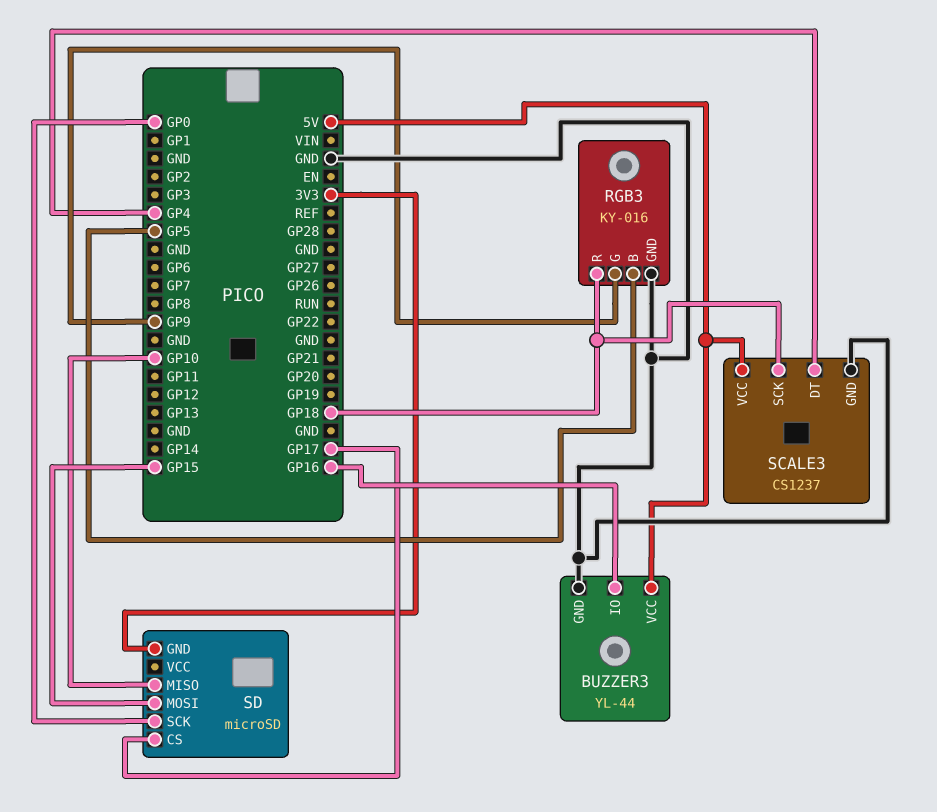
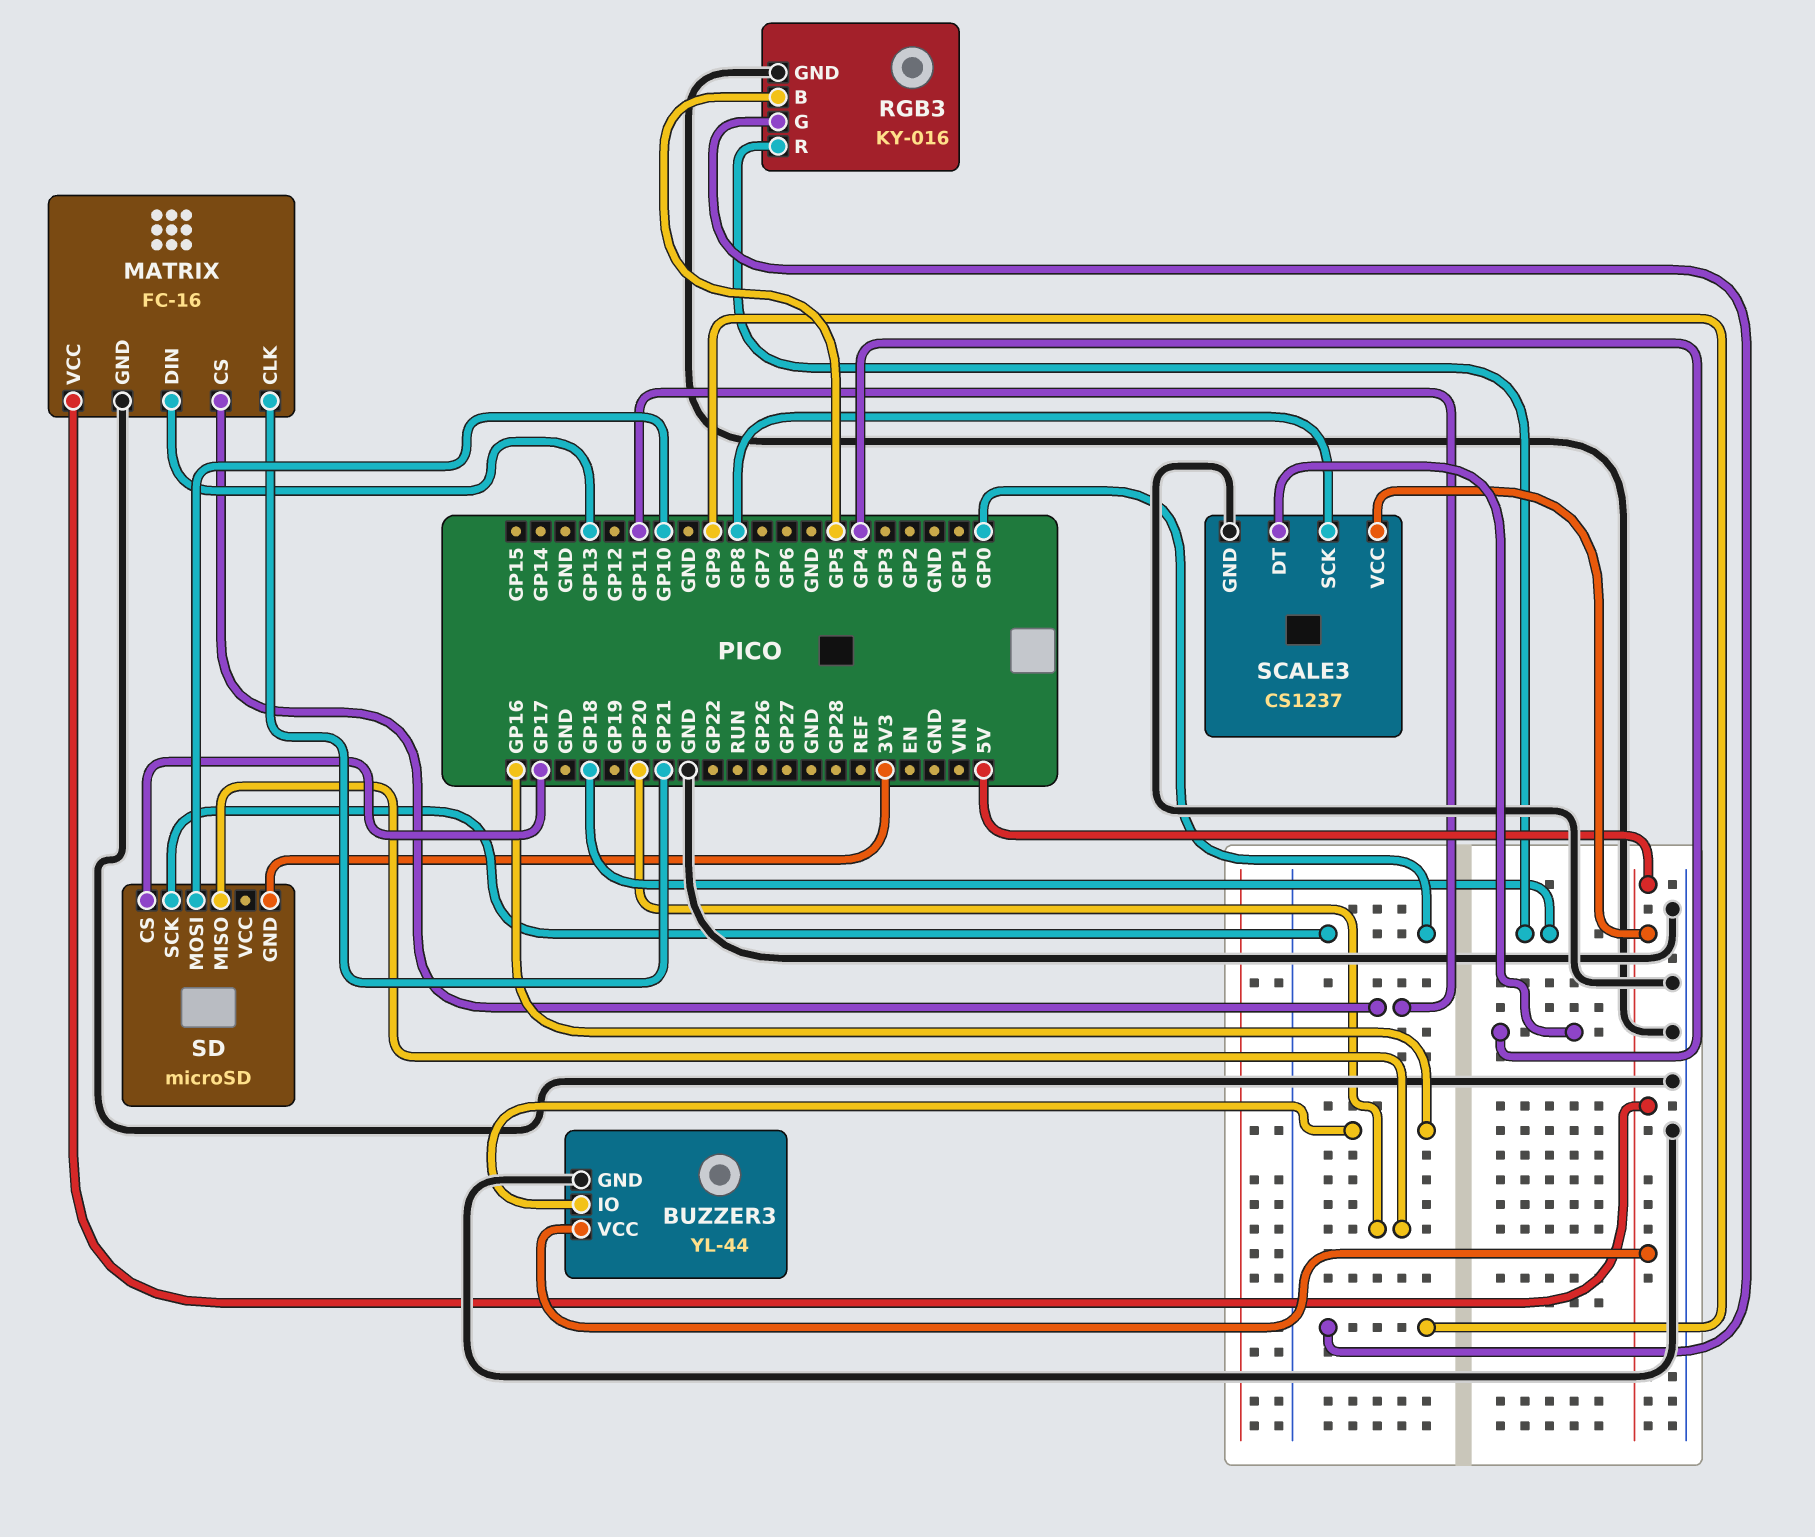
MATRIX: none -> FC-16
MATRIX pin CLK: none -> GP21
MATRIX pin CS: none -> GP11
MATRIX pin DIN: none -> GP13
MATRIX pin GND: none -> GND
MATRIX pin VCC: none -> 5V
SCALE3 pin SCK: GP18 -> GP8
SD pin MISO: GP10 -> GP20
SD pin MOSI: GP15 -> GP10

